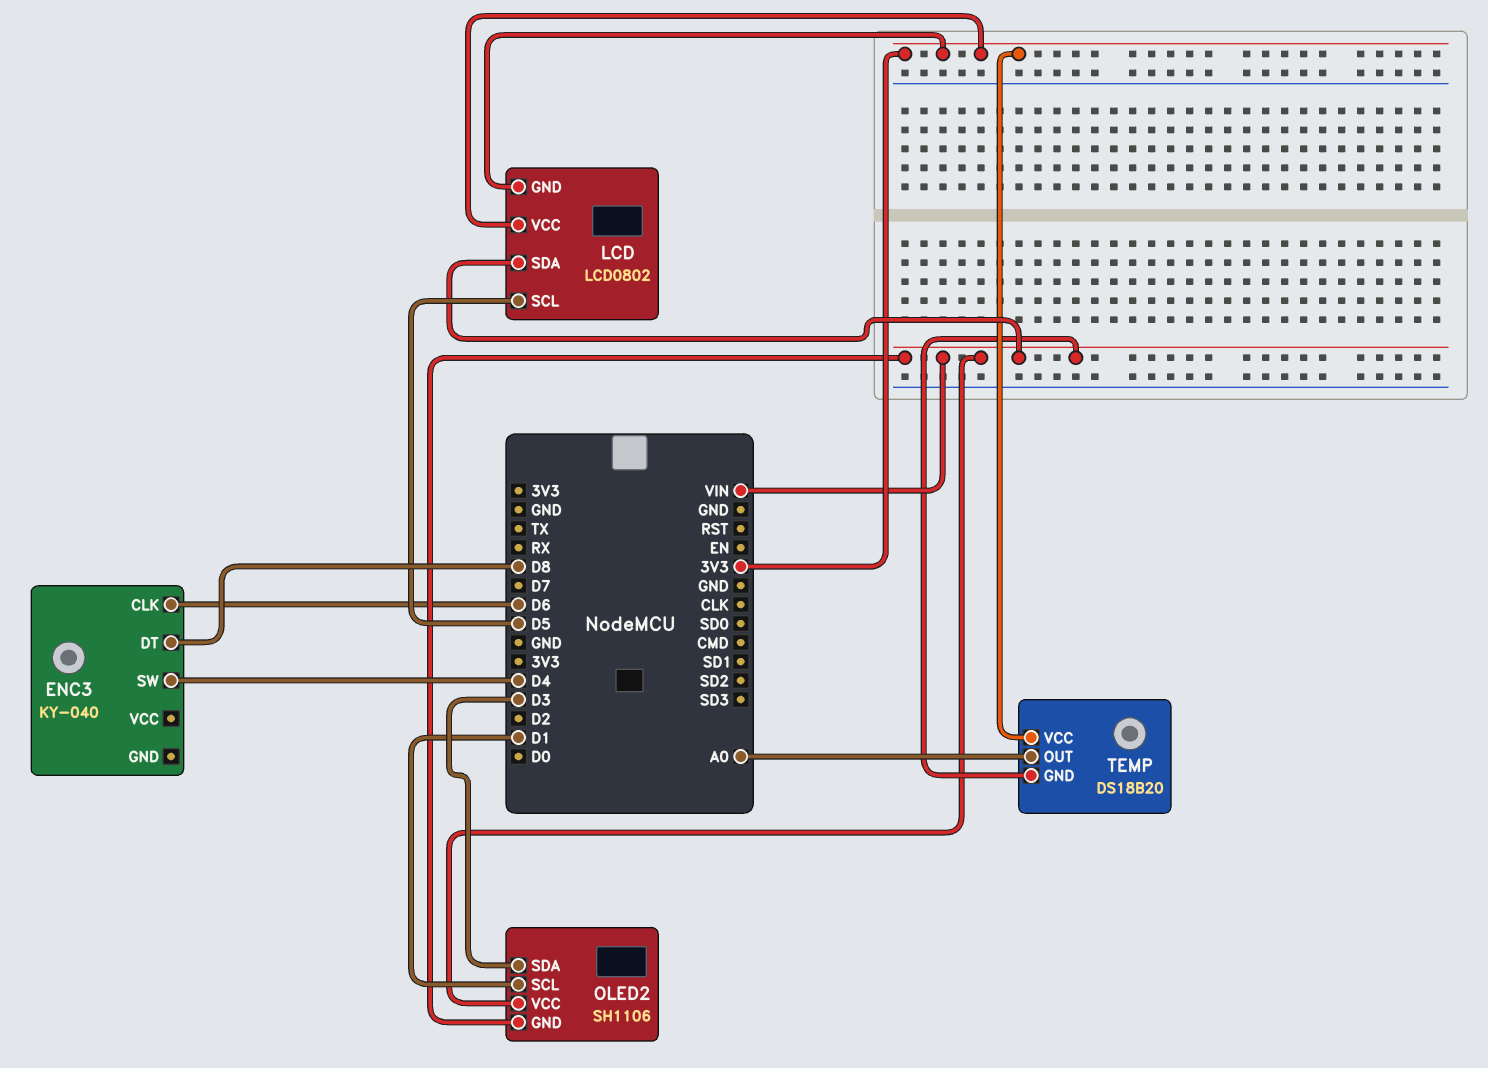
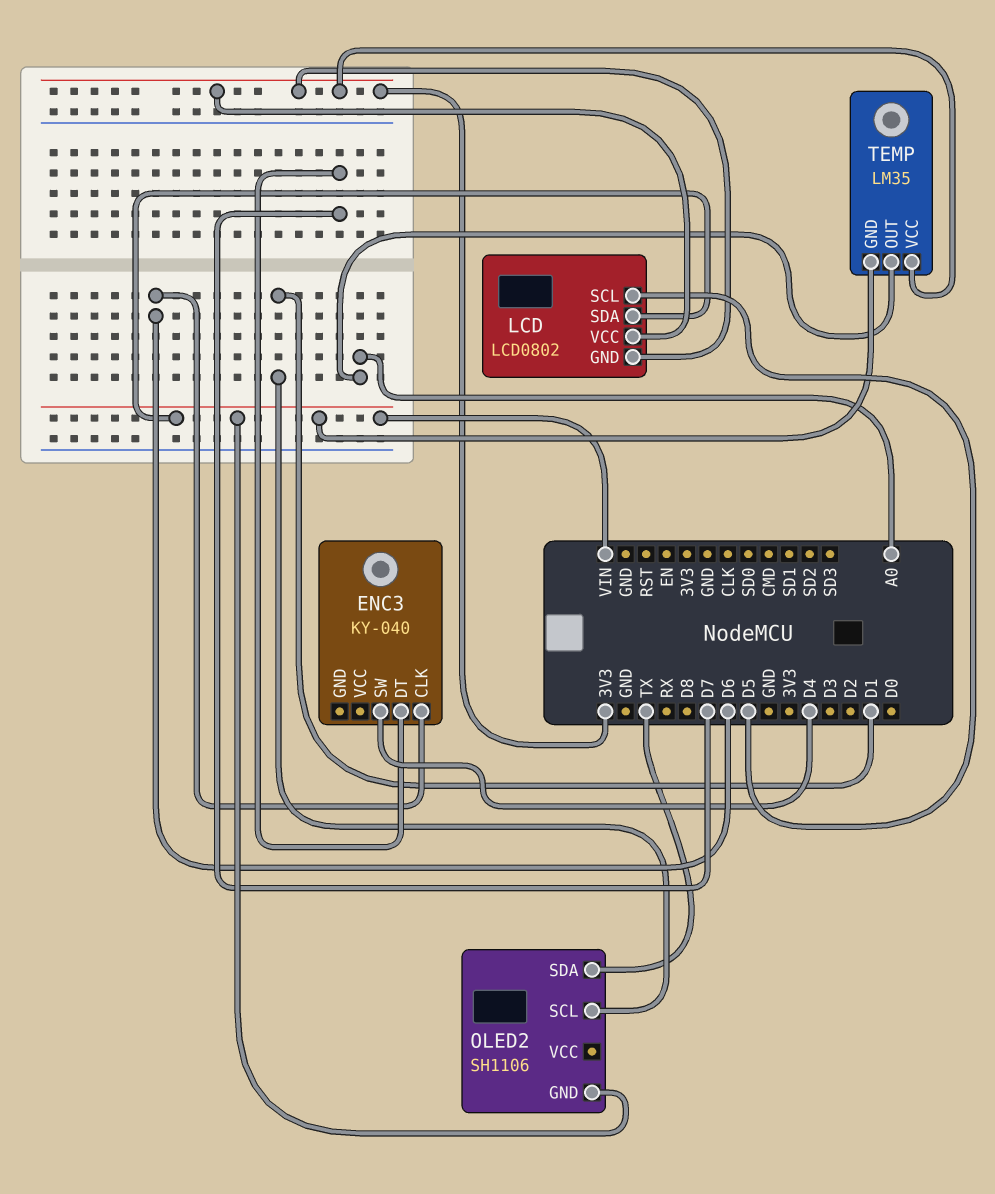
ENC3 pin DT: D8 -> D7
OLED2 pin SDA: D3 -> TX
OLED2 pin VCC: VIN -> none
TEMP: DS18B20 -> LM35

